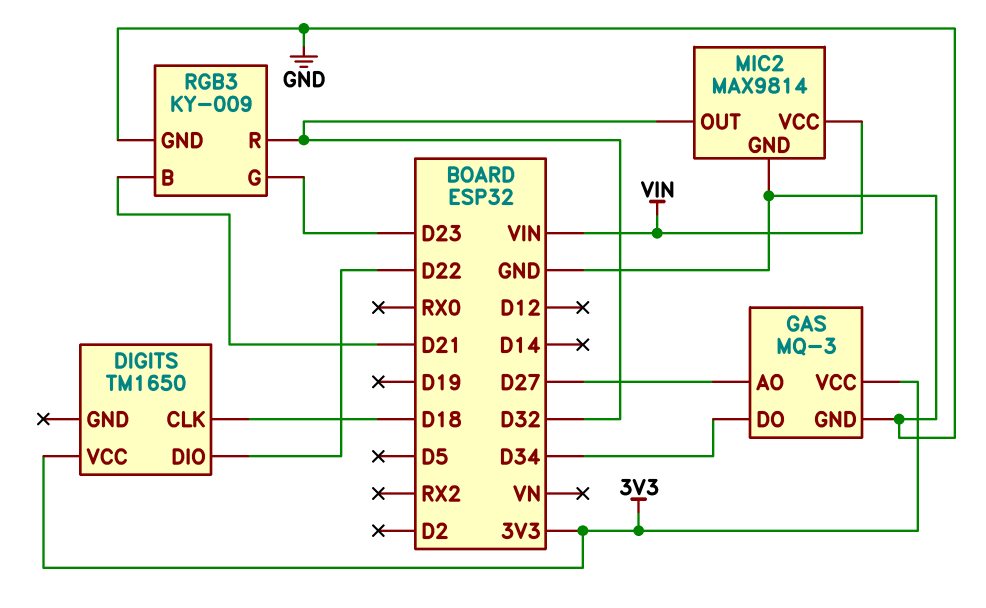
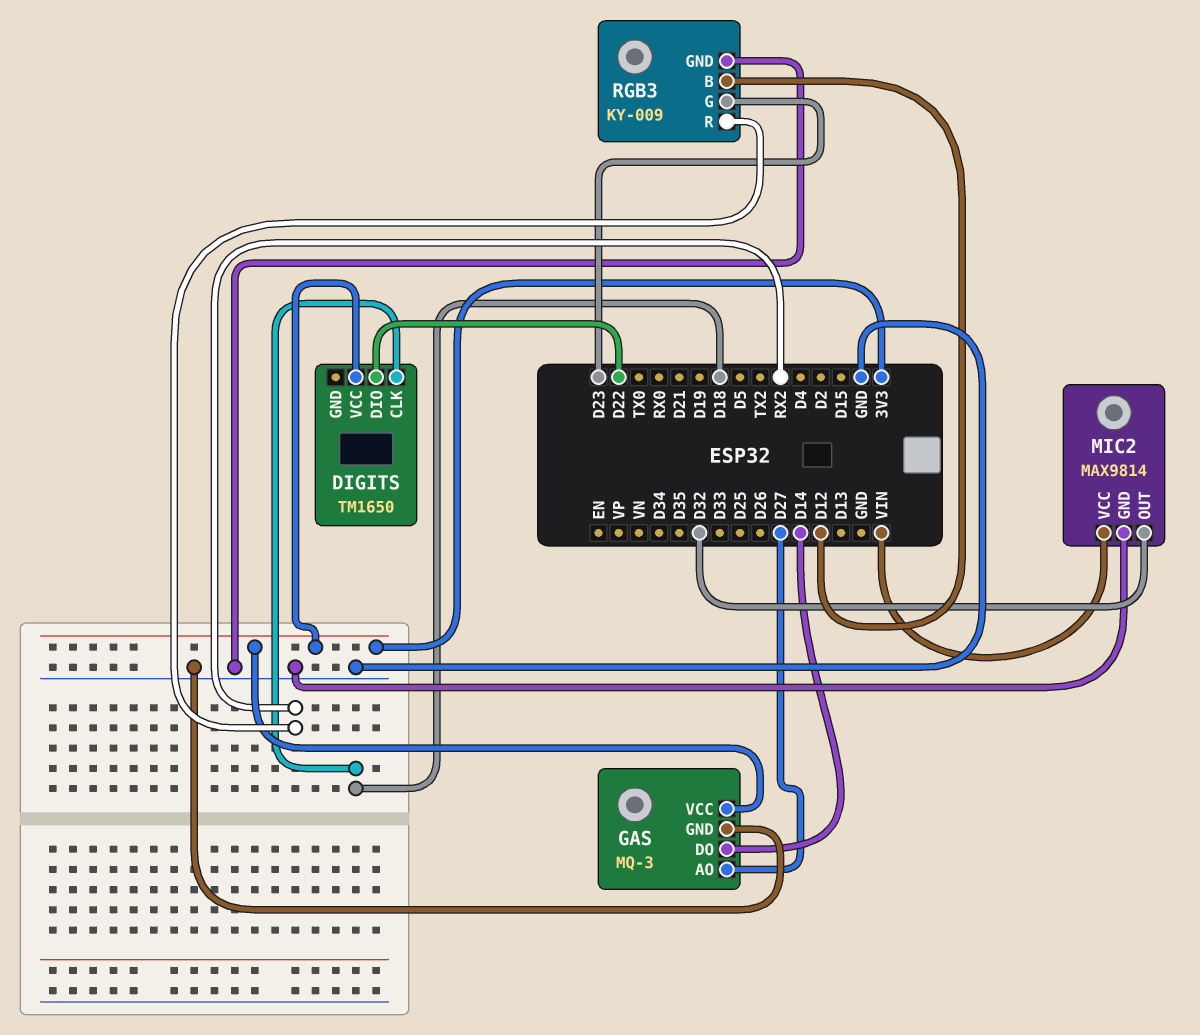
GAS pin DO: D34 -> D14
RGB3 pin B: D21 -> D12
RGB3 pin R: D32 -> RX2

